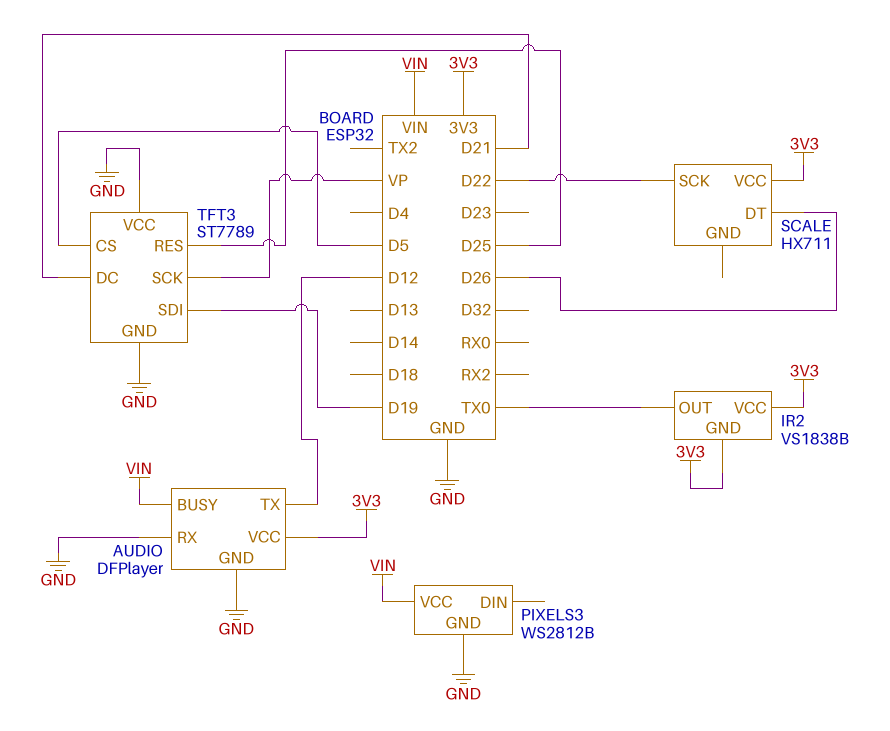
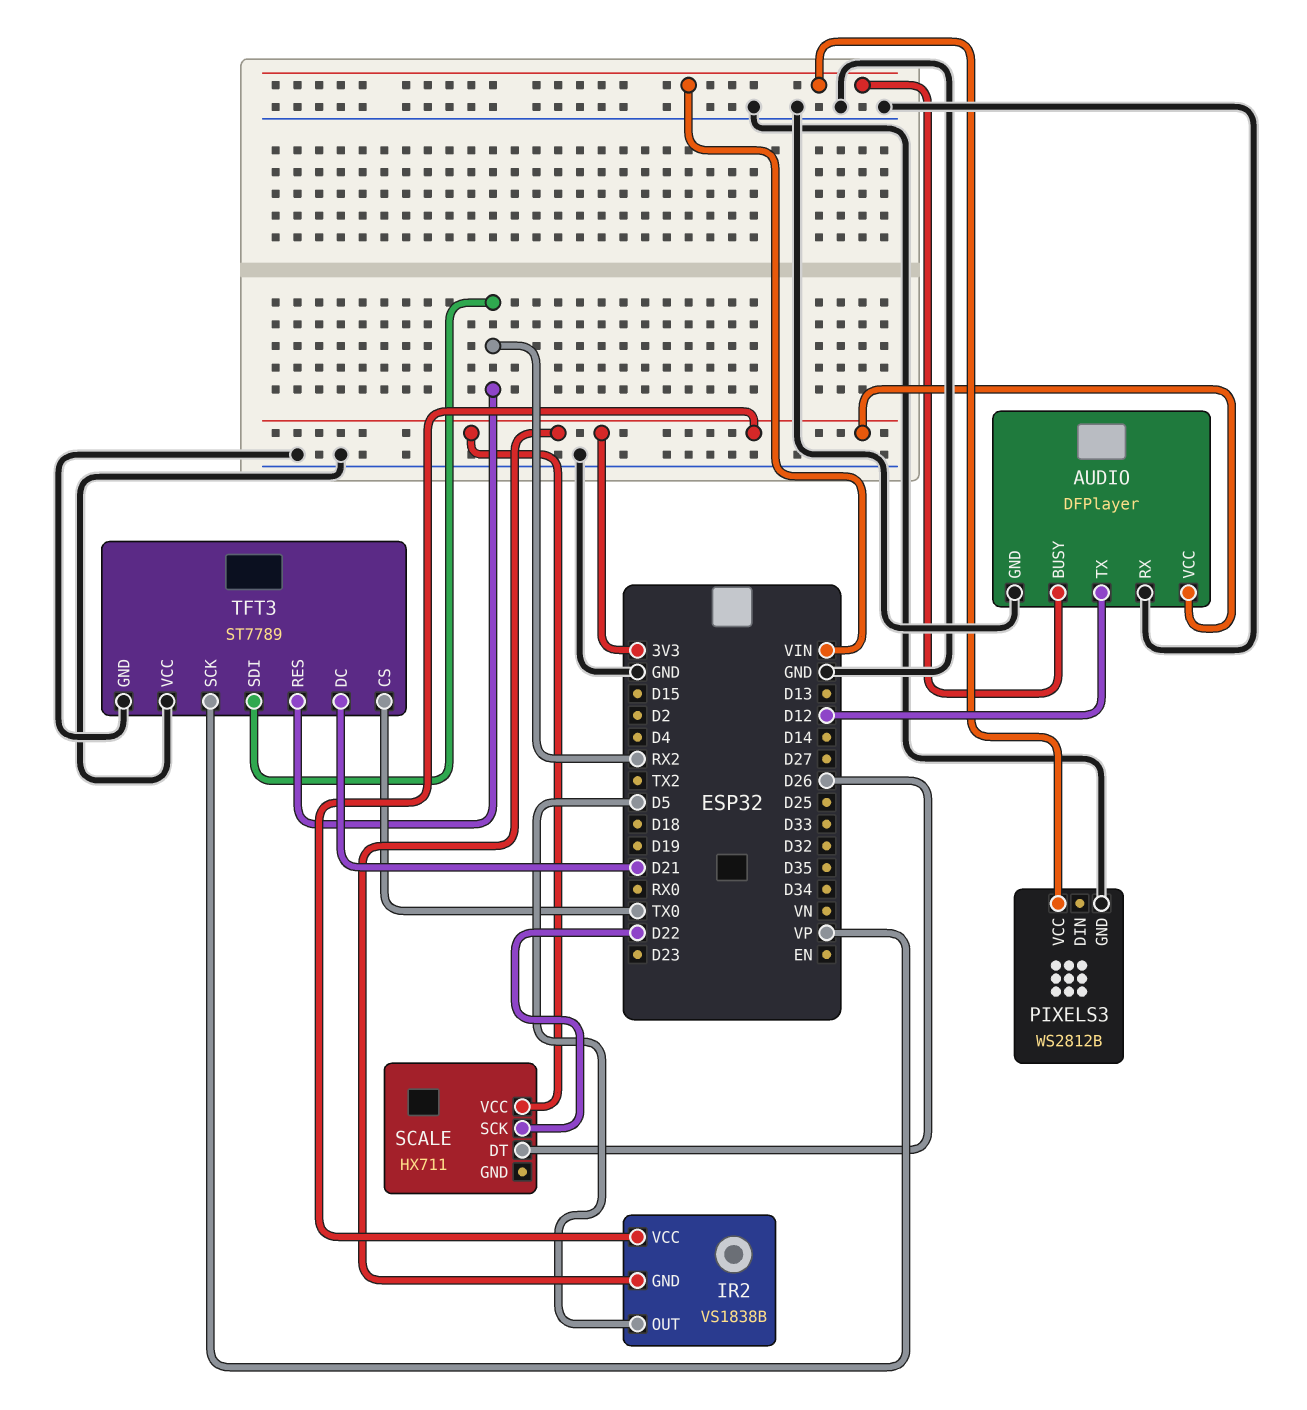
IR2 pin OUT: TX0 -> D5
TFT3 pin CS: D5 -> TX0
TFT3 pin RES: D25 -> RX2
TFT3 pin SDI: D19 -> RX2

